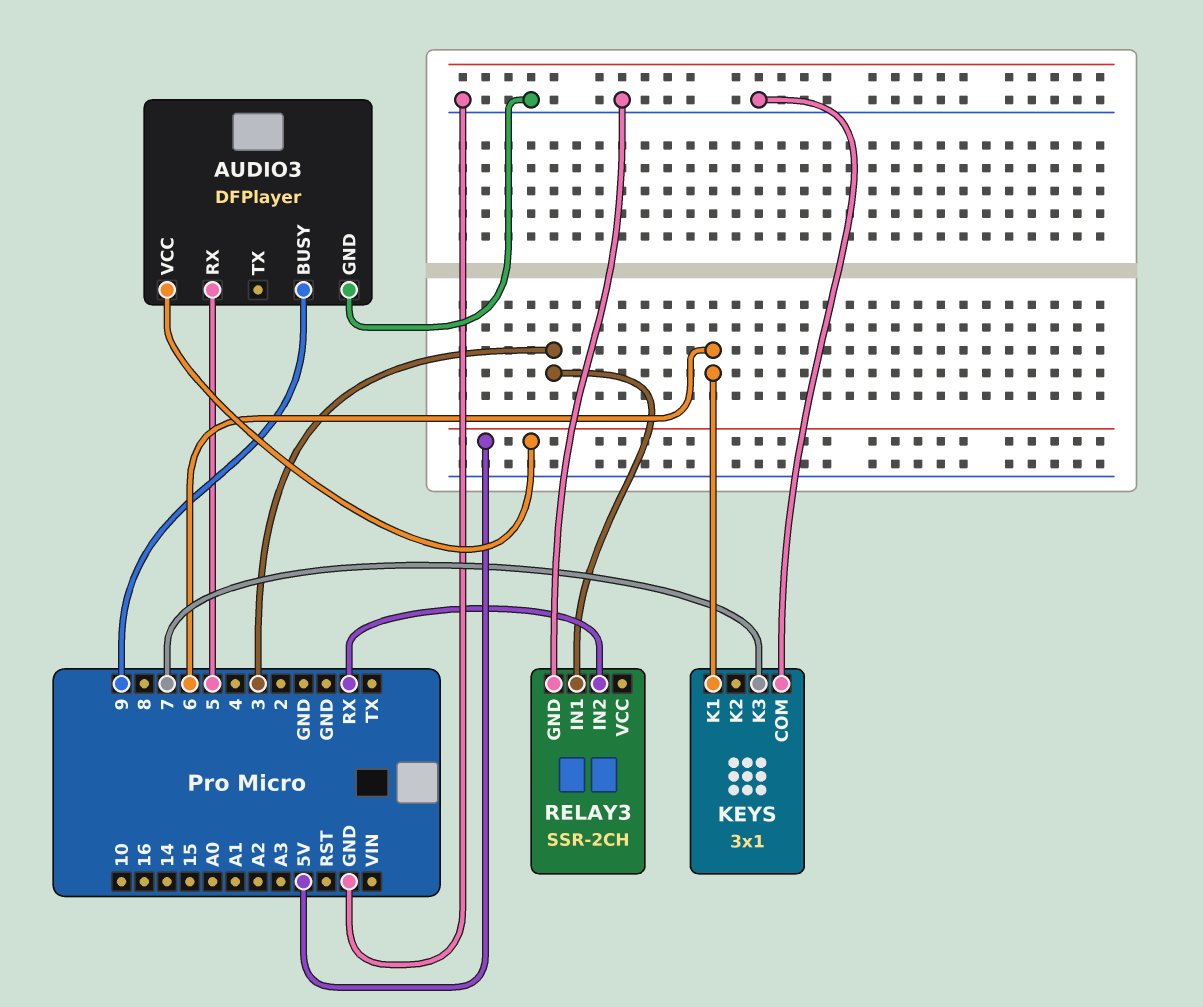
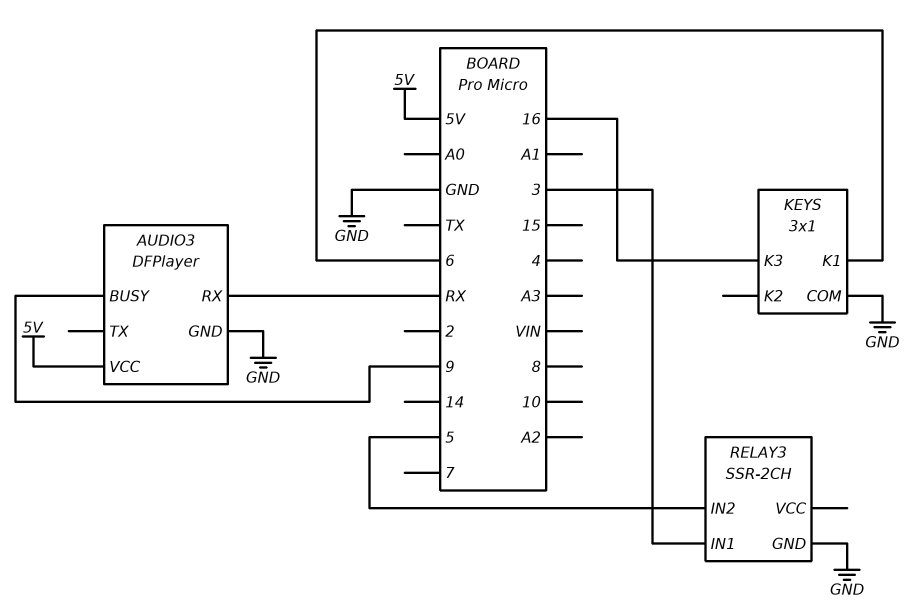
AUDIO3 pin RX: 5 -> RX
KEYS pin K3: 7 -> 16
RELAY3 pin IN2: RX -> 5

